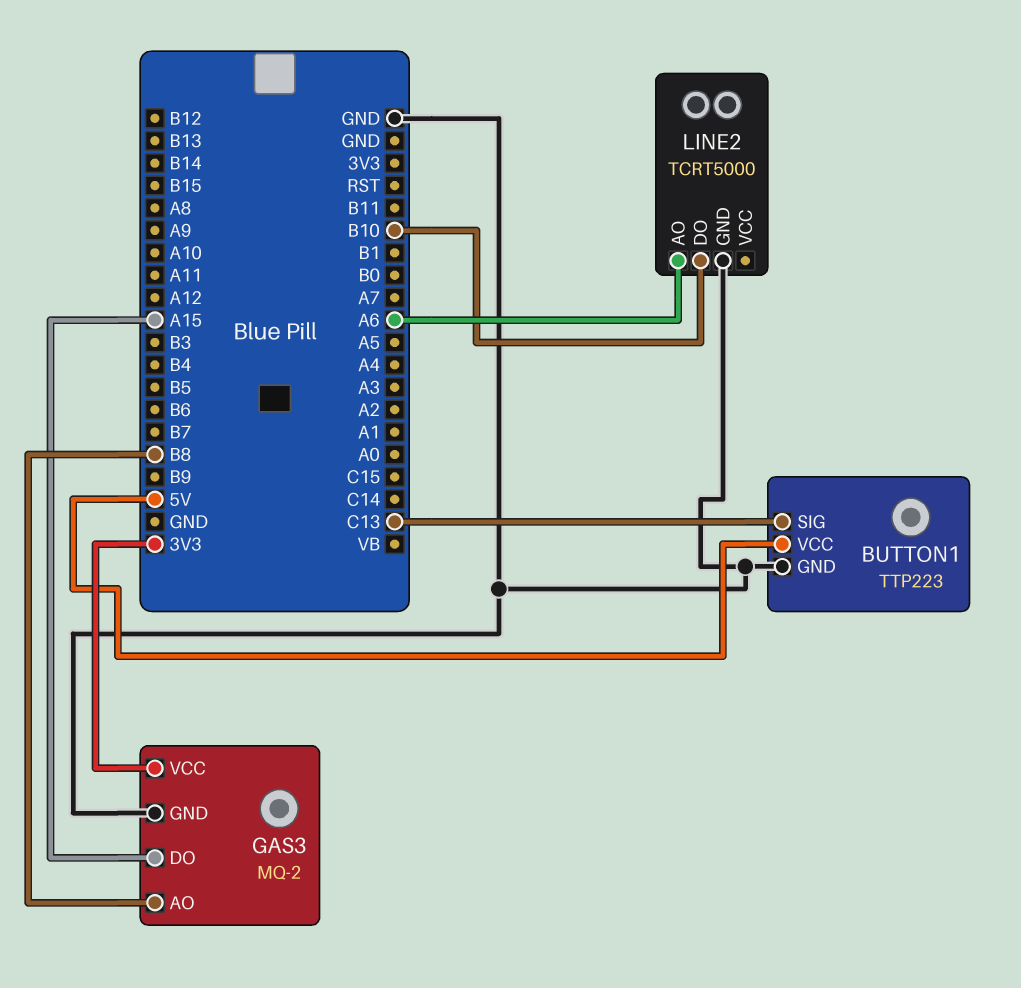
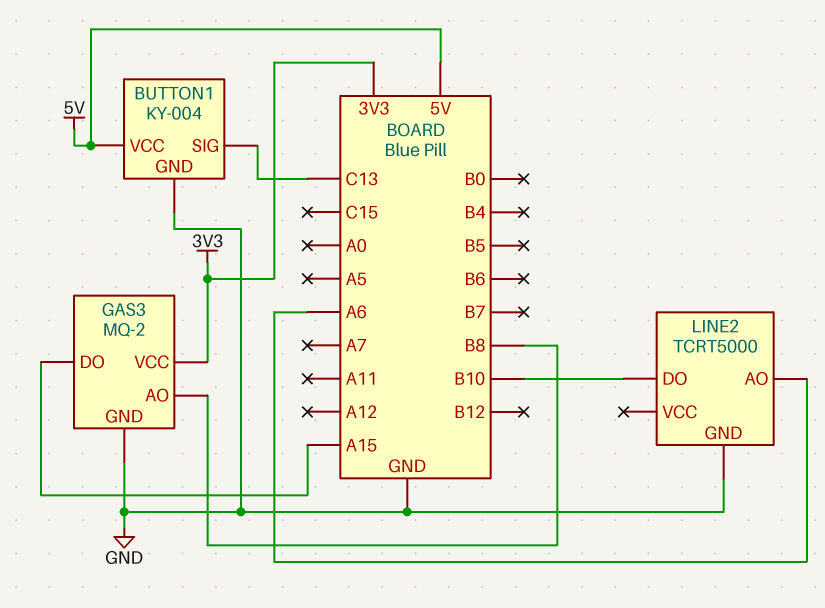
BUTTON1: TTP223 -> KY-004

